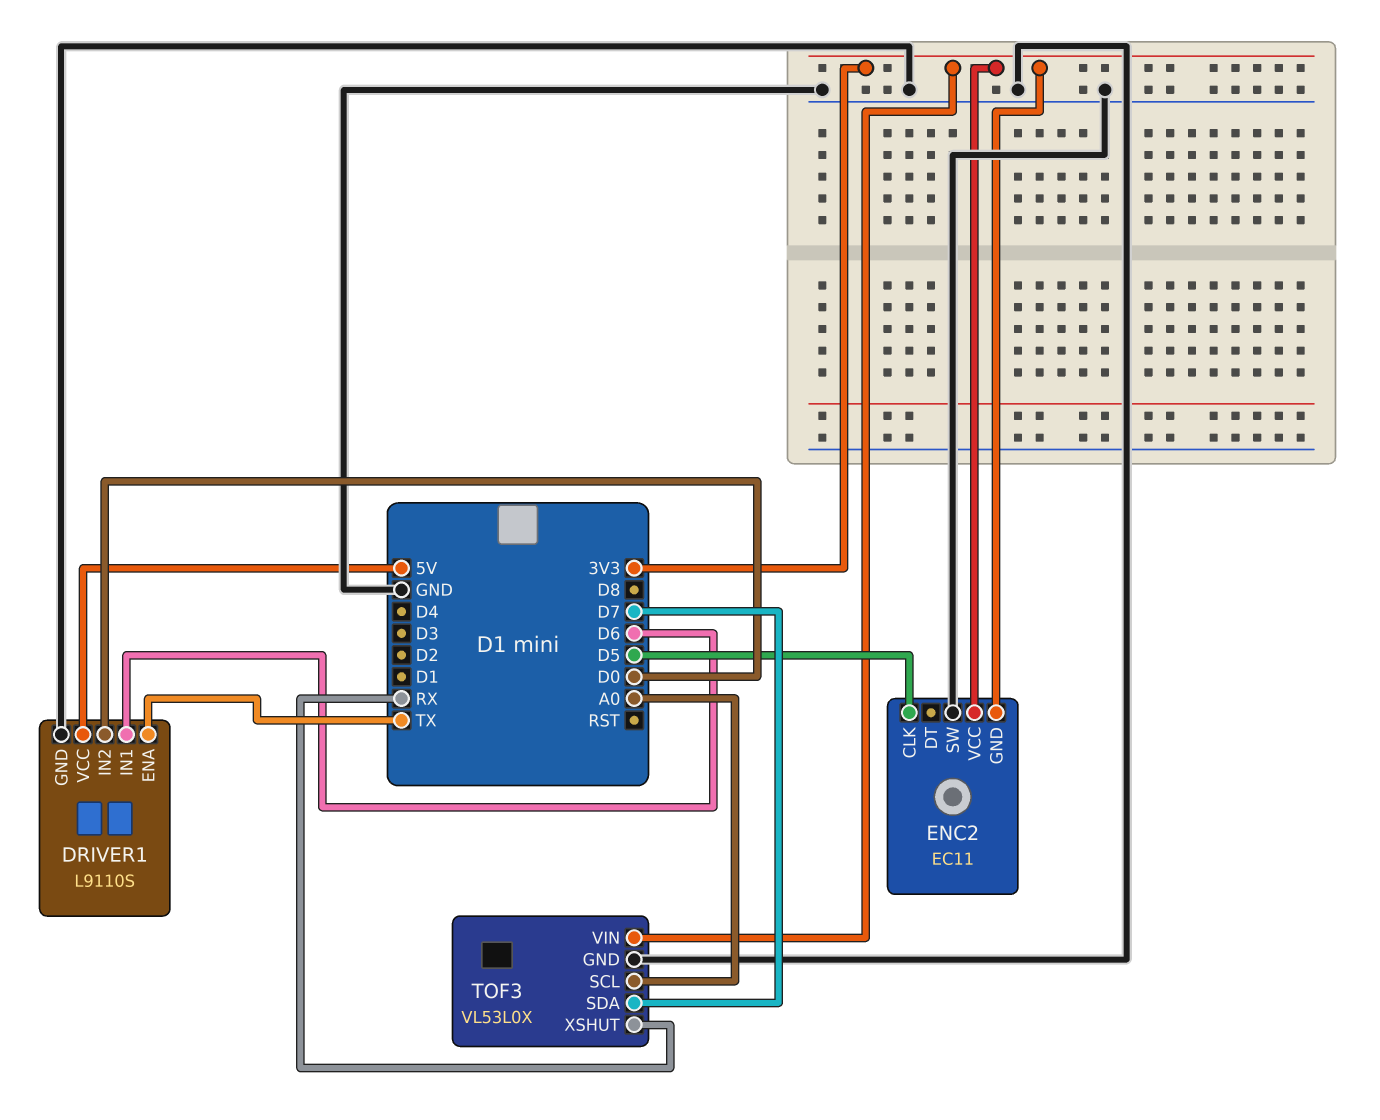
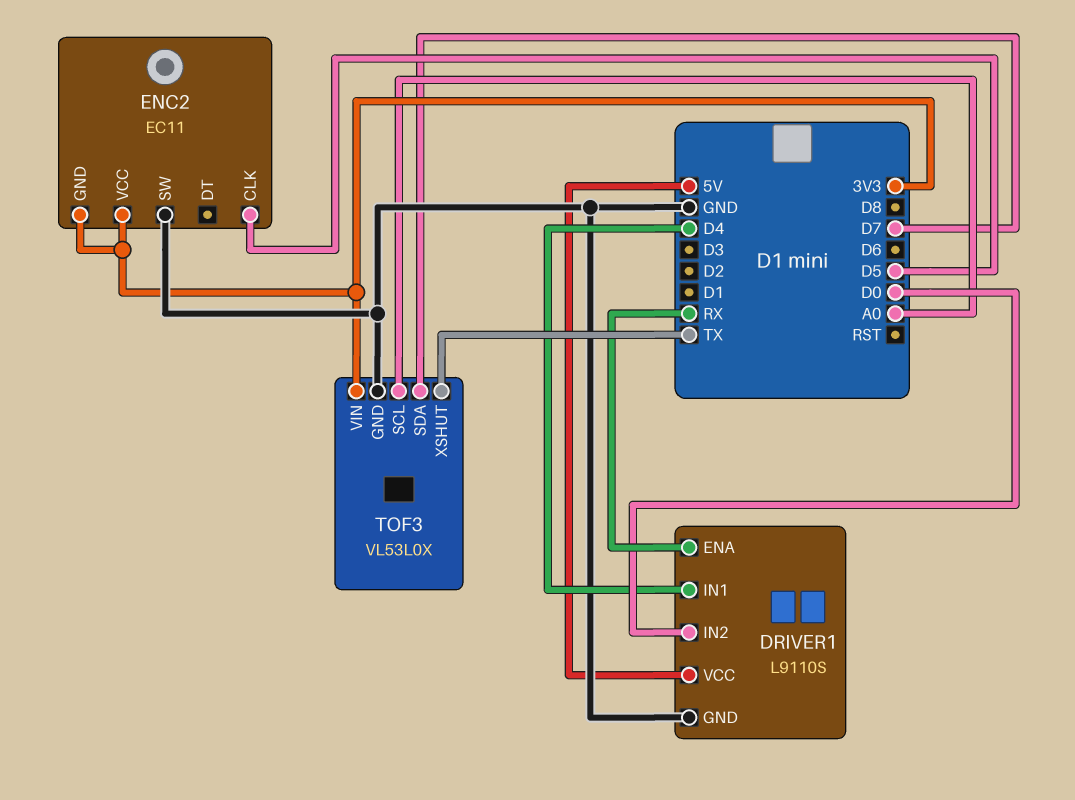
DRIVER1 pin ENA: TX -> RX
DRIVER1 pin IN1: D6 -> D4
TOF3 pin XSHUT: RX -> TX

